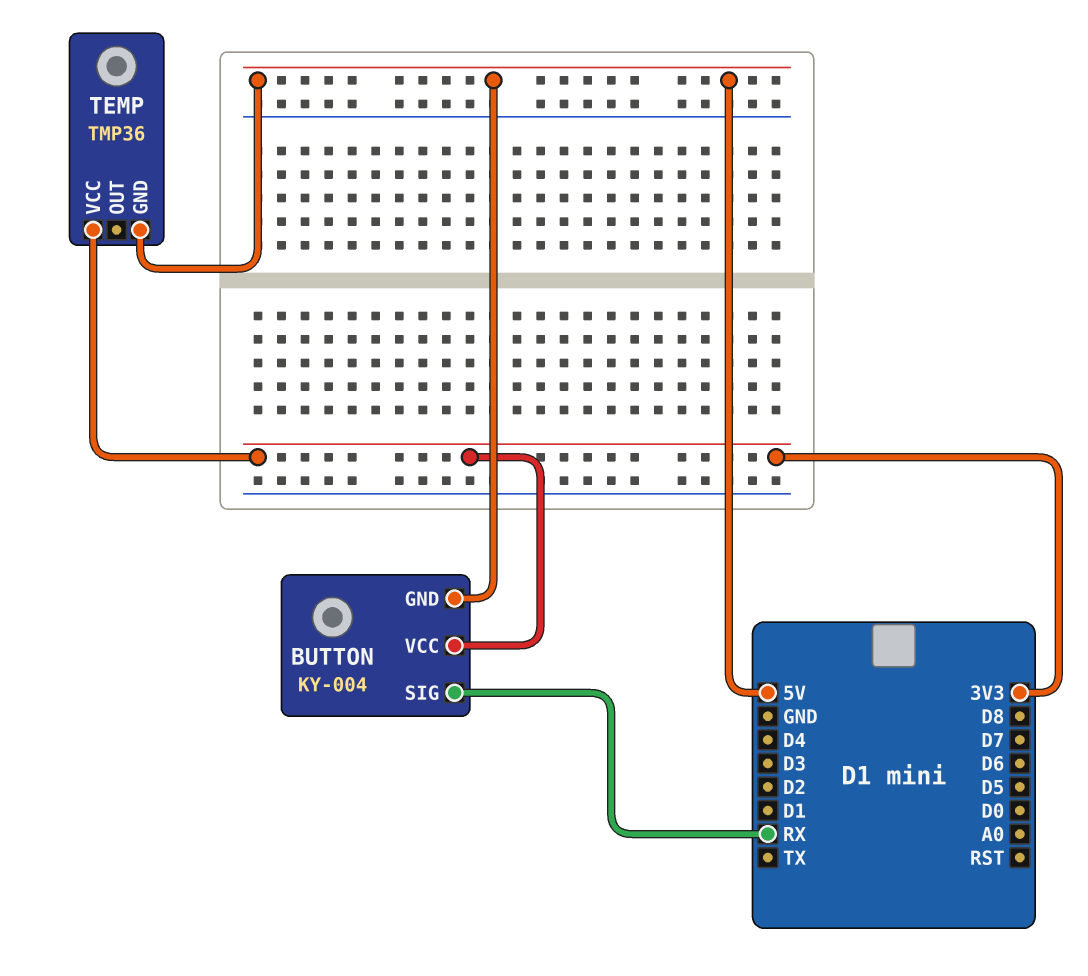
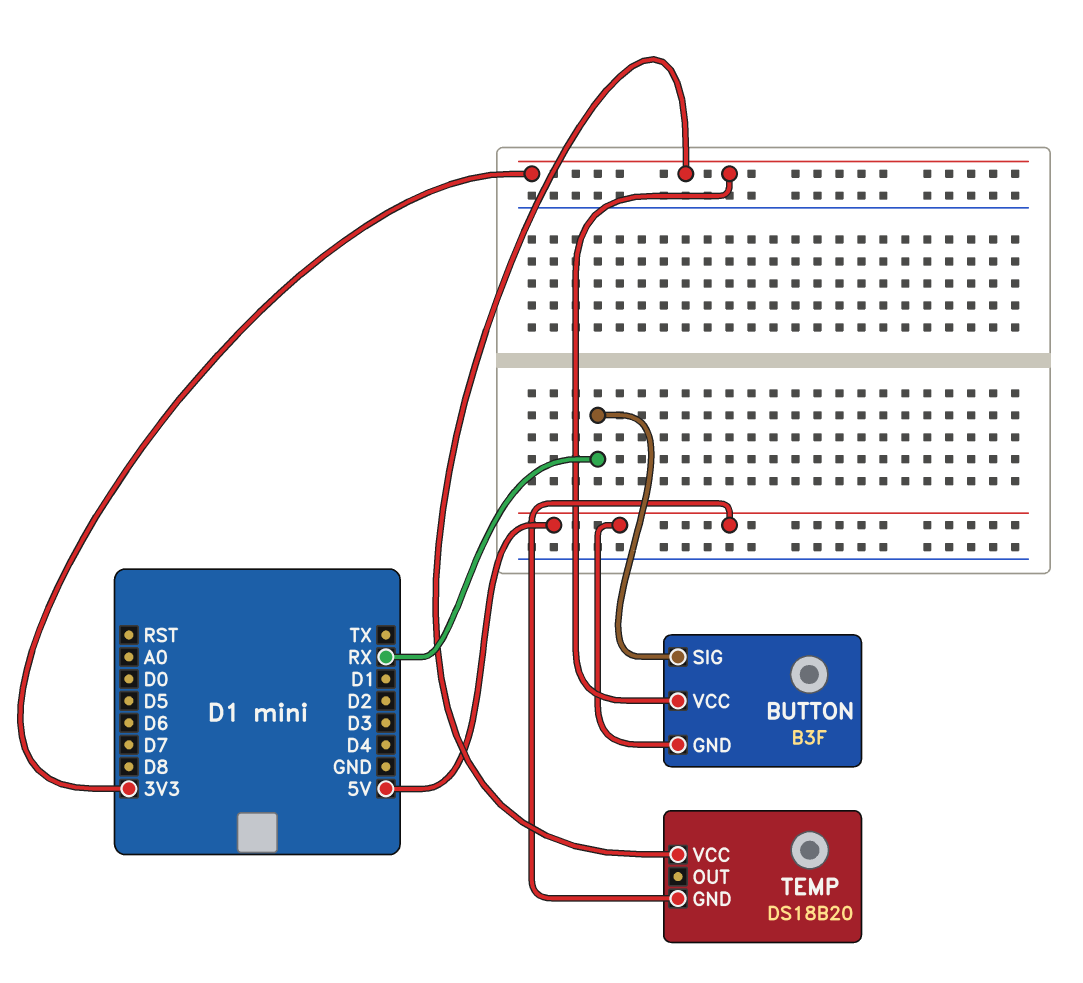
BUTTON: KY-004 -> B3F
TEMP: TMP36 -> DS18B20

